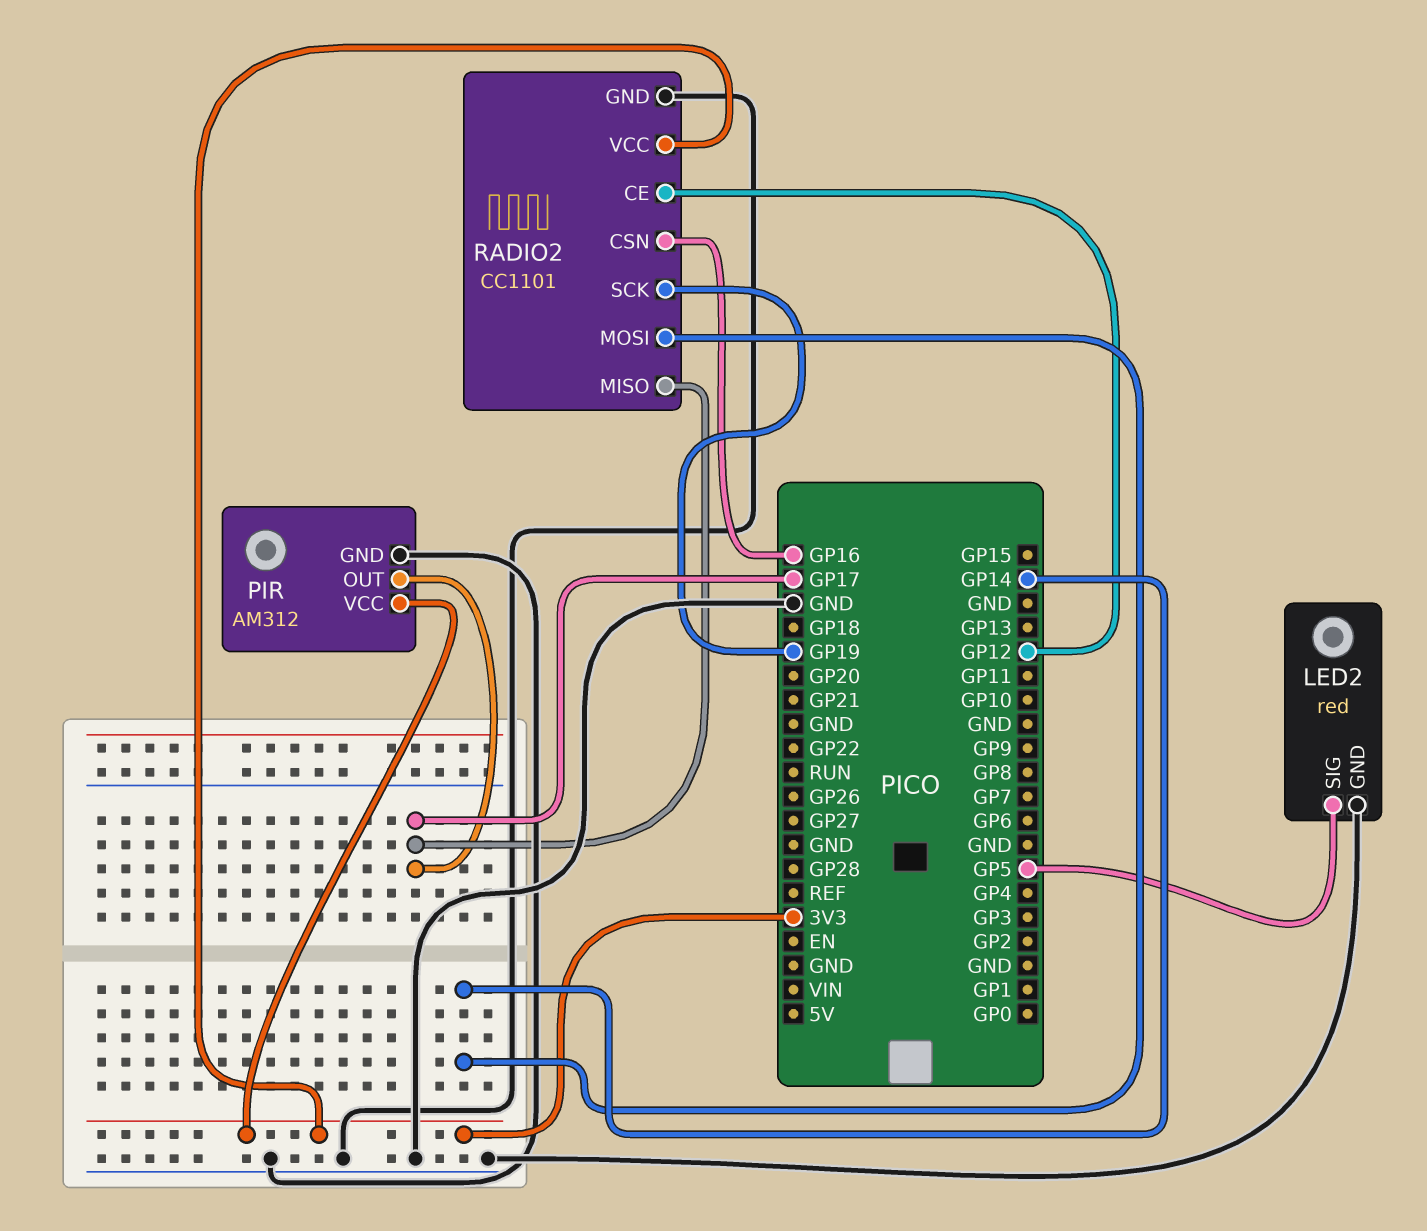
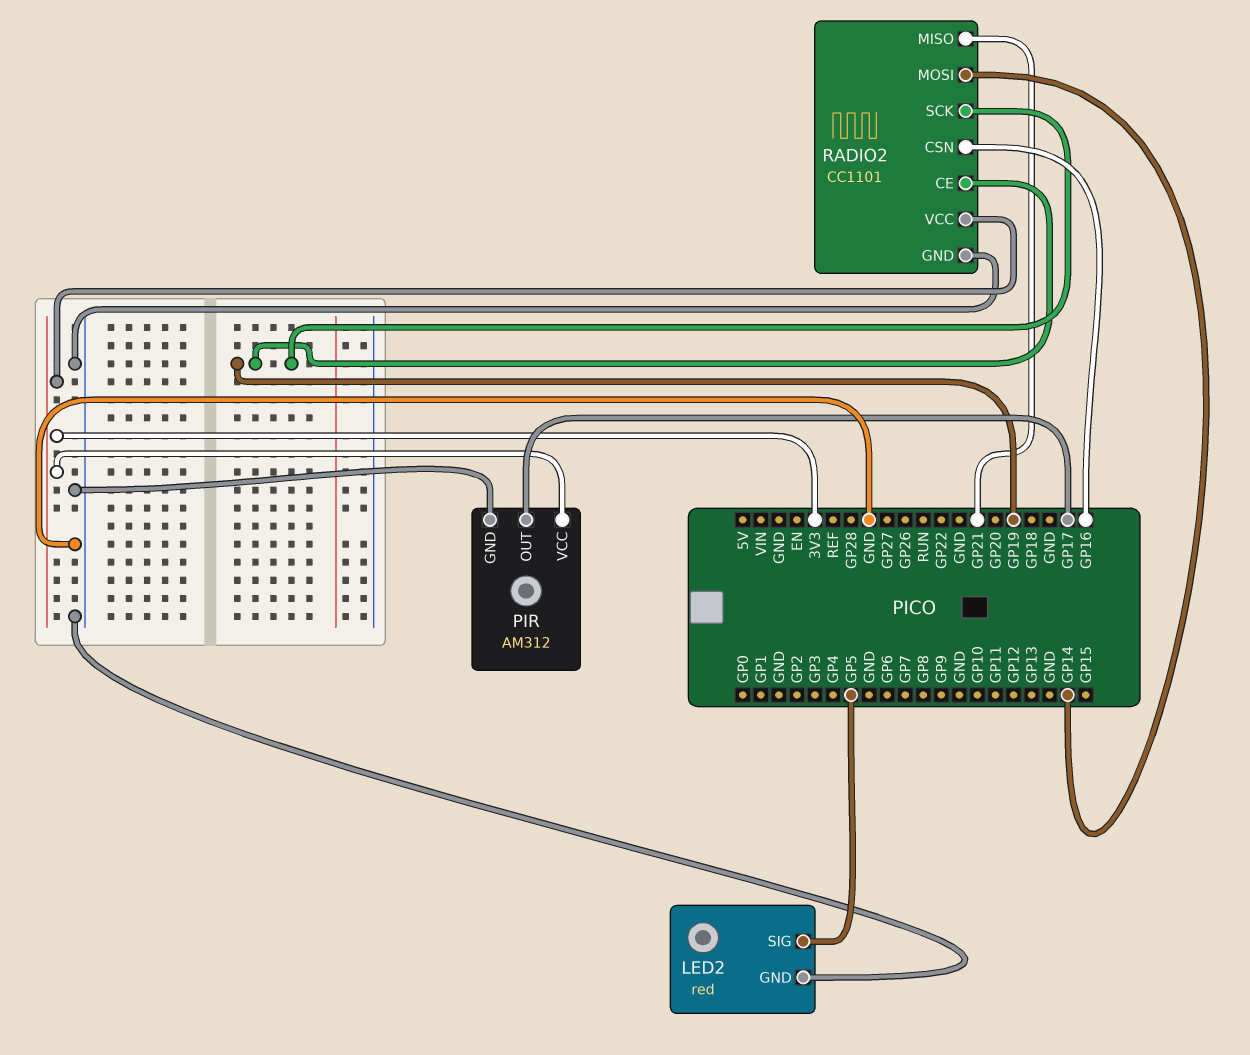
RADIO2 pin CE: GP12 -> GP19
RADIO2 pin MISO: GP17 -> GP21

